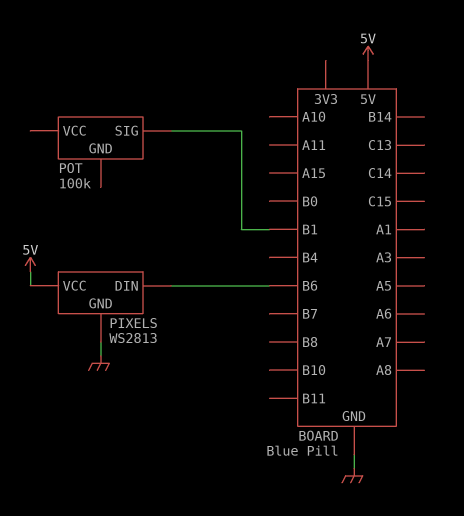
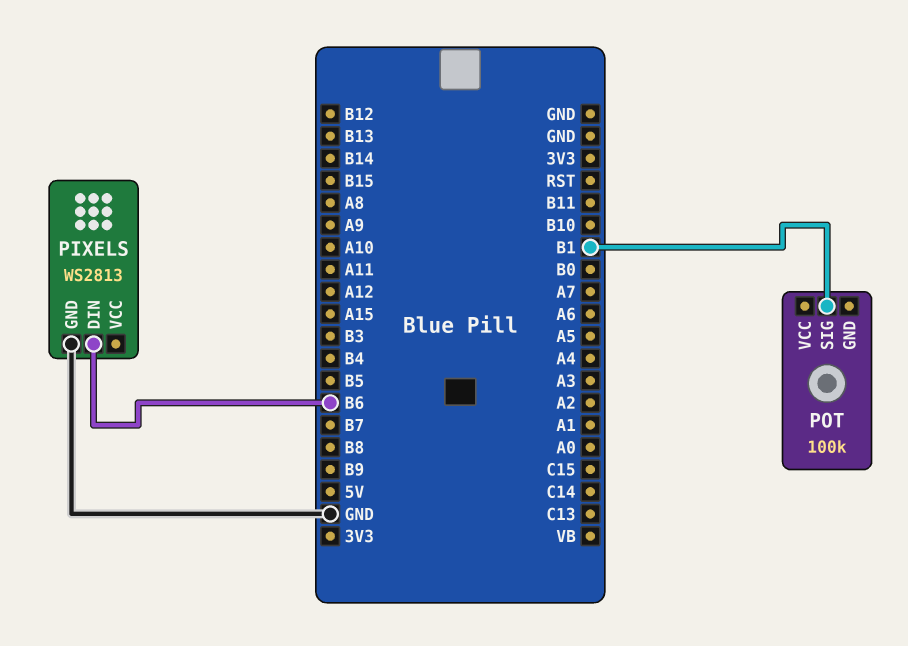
PIXELS pin VCC: 5V -> none

